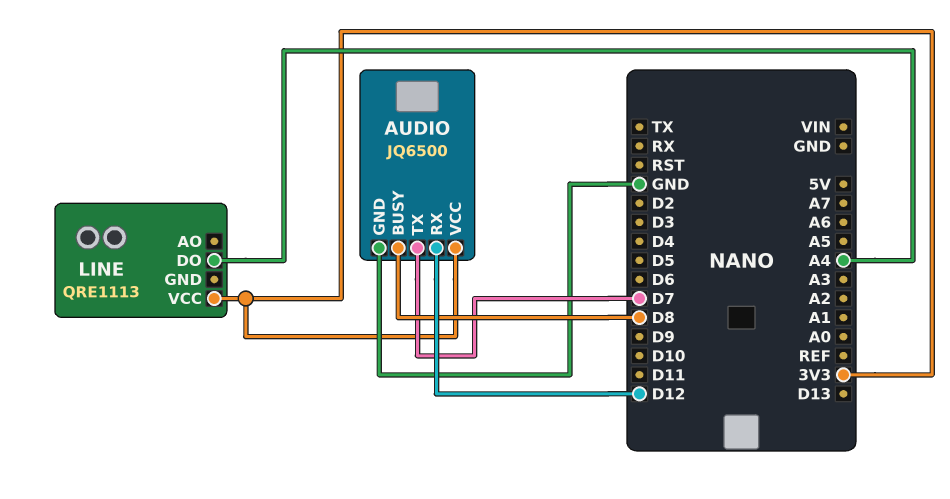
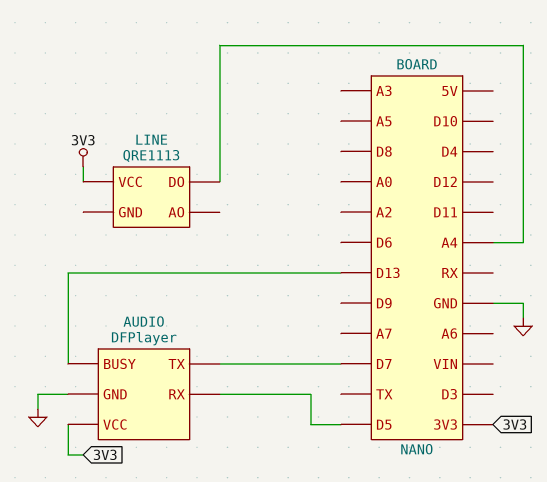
AUDIO: JQ6500 -> DFPlayer
AUDIO pin BUSY: D8 -> D13
AUDIO pin RX: D12 -> D5

